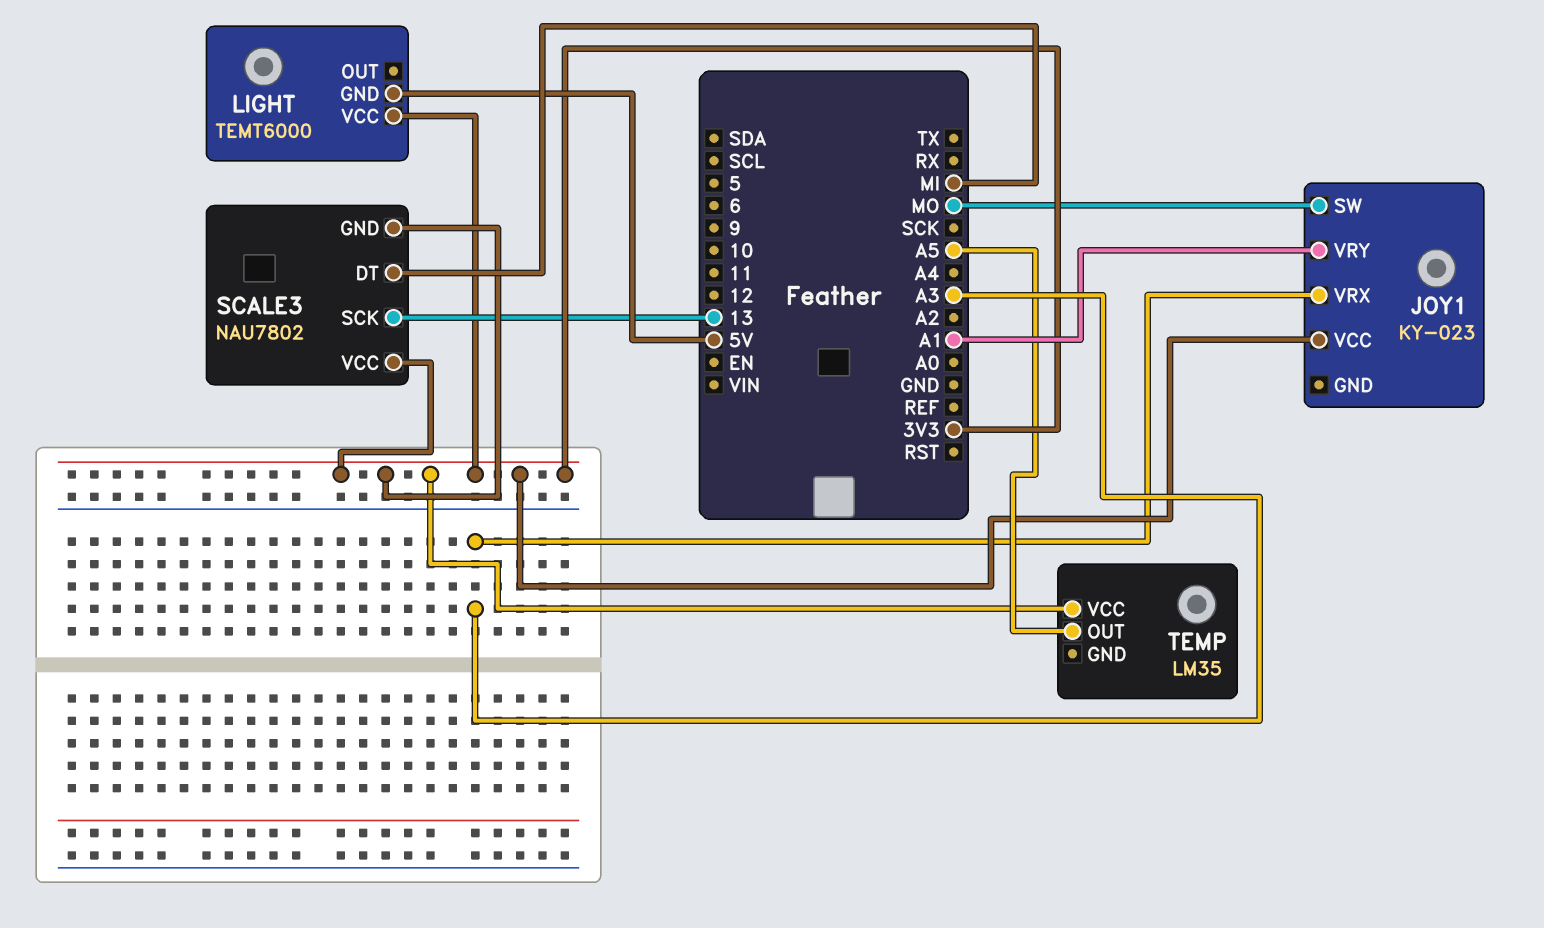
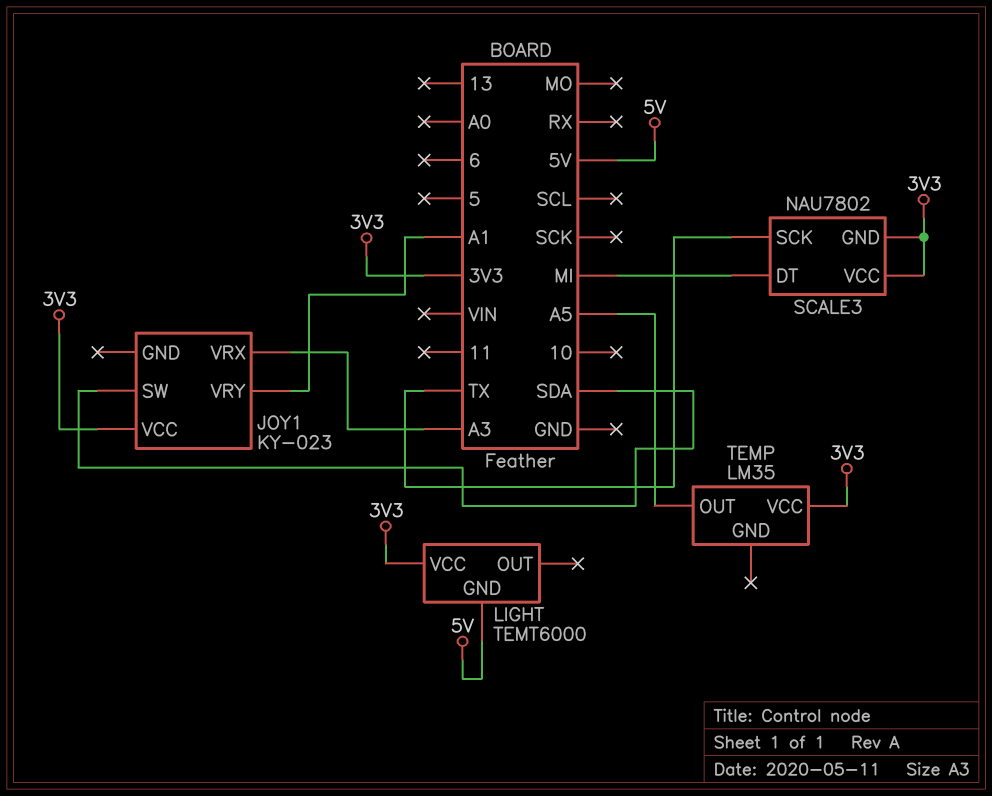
JOY1 pin SW: MO -> SDA
SCALE3 pin SCK: 13 -> TX

